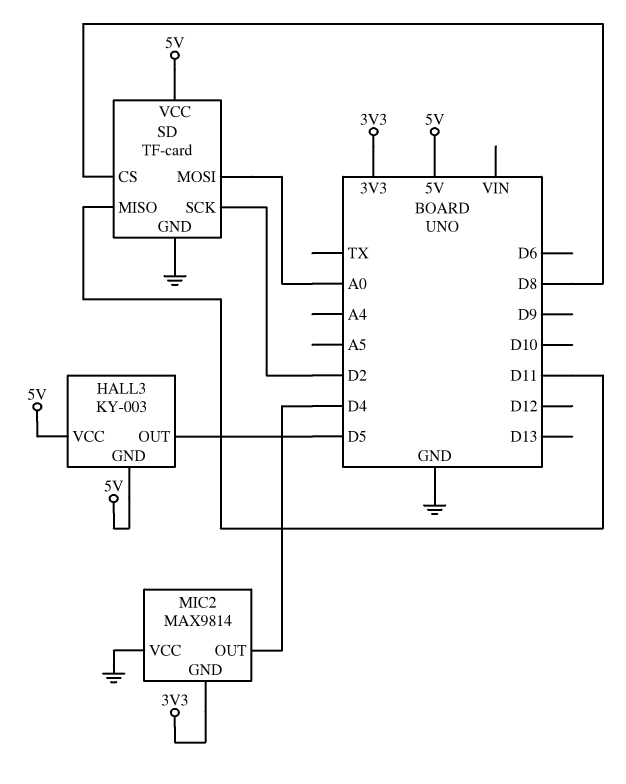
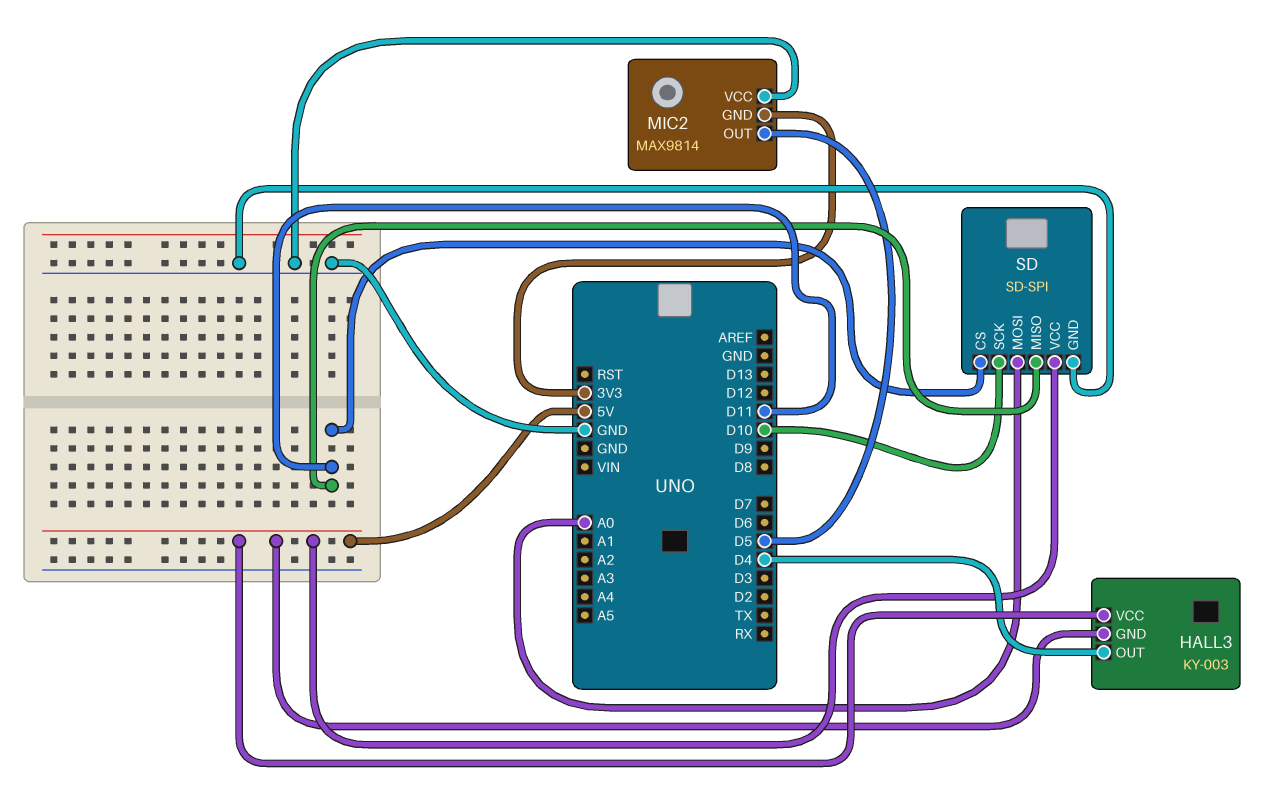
HALL3 pin OUT: D5 -> D4
MIC2 pin OUT: D4 -> D5
SD: TF-card -> SD-SPI
SD pin CS: D8 -> D11
SD pin SCK: D2 -> D10

